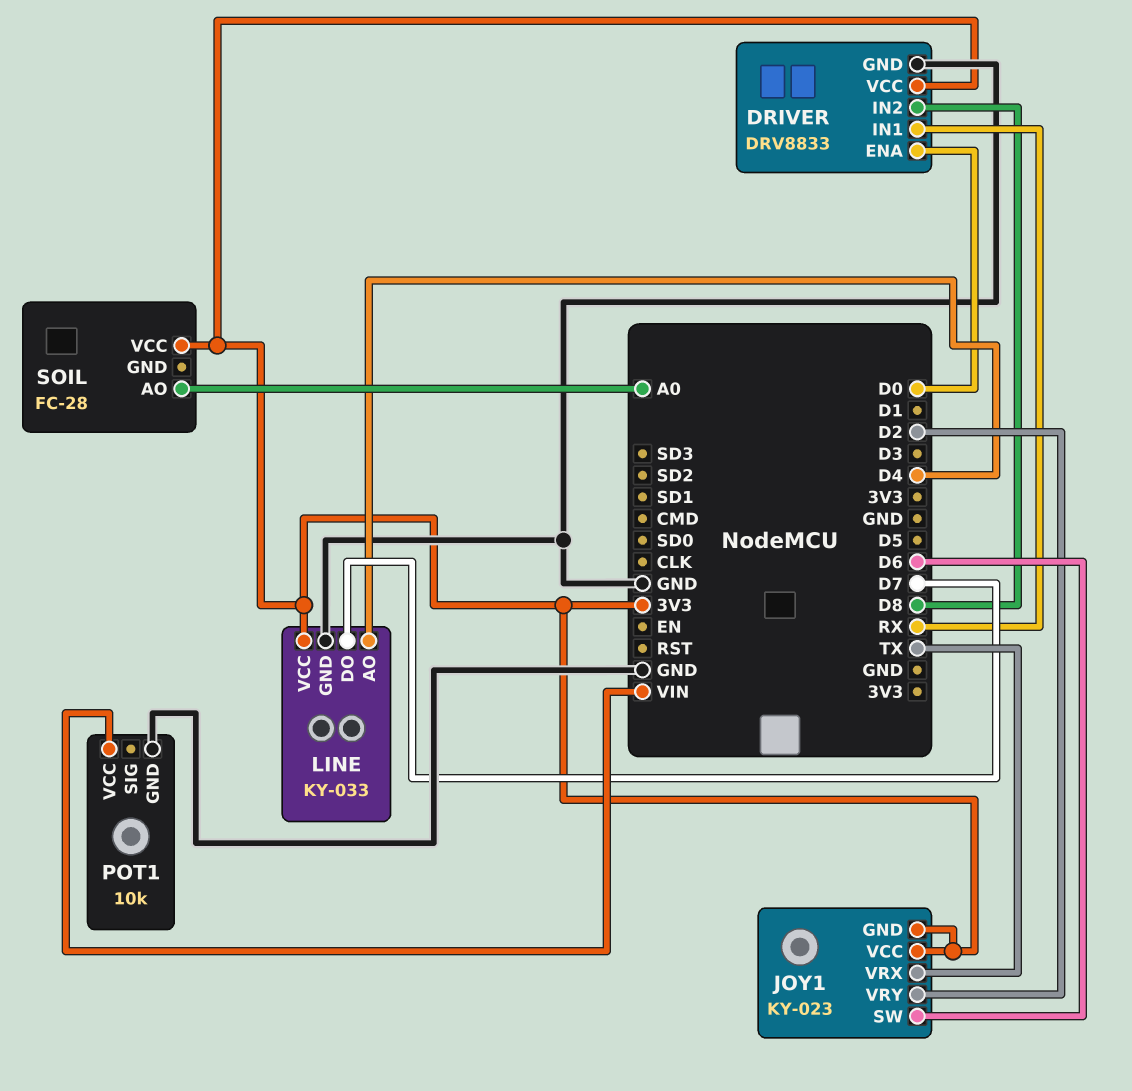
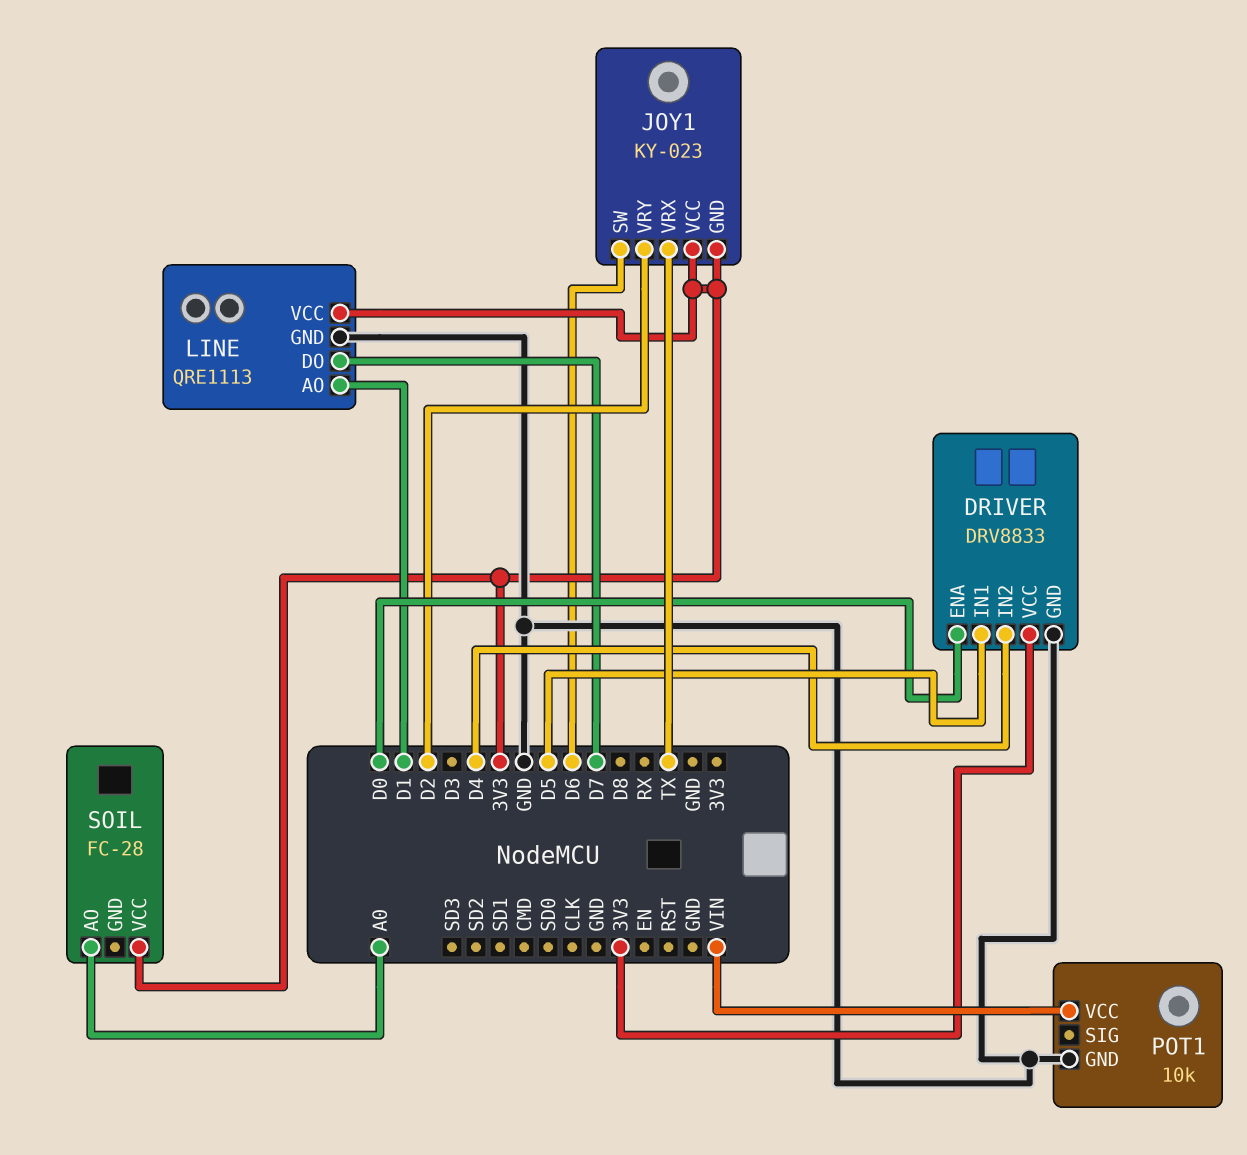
DRIVER pin IN1: RX -> D5
DRIVER pin IN2: D8 -> D4
LINE: KY-033 -> QRE1113
LINE pin AO: D4 -> D1

